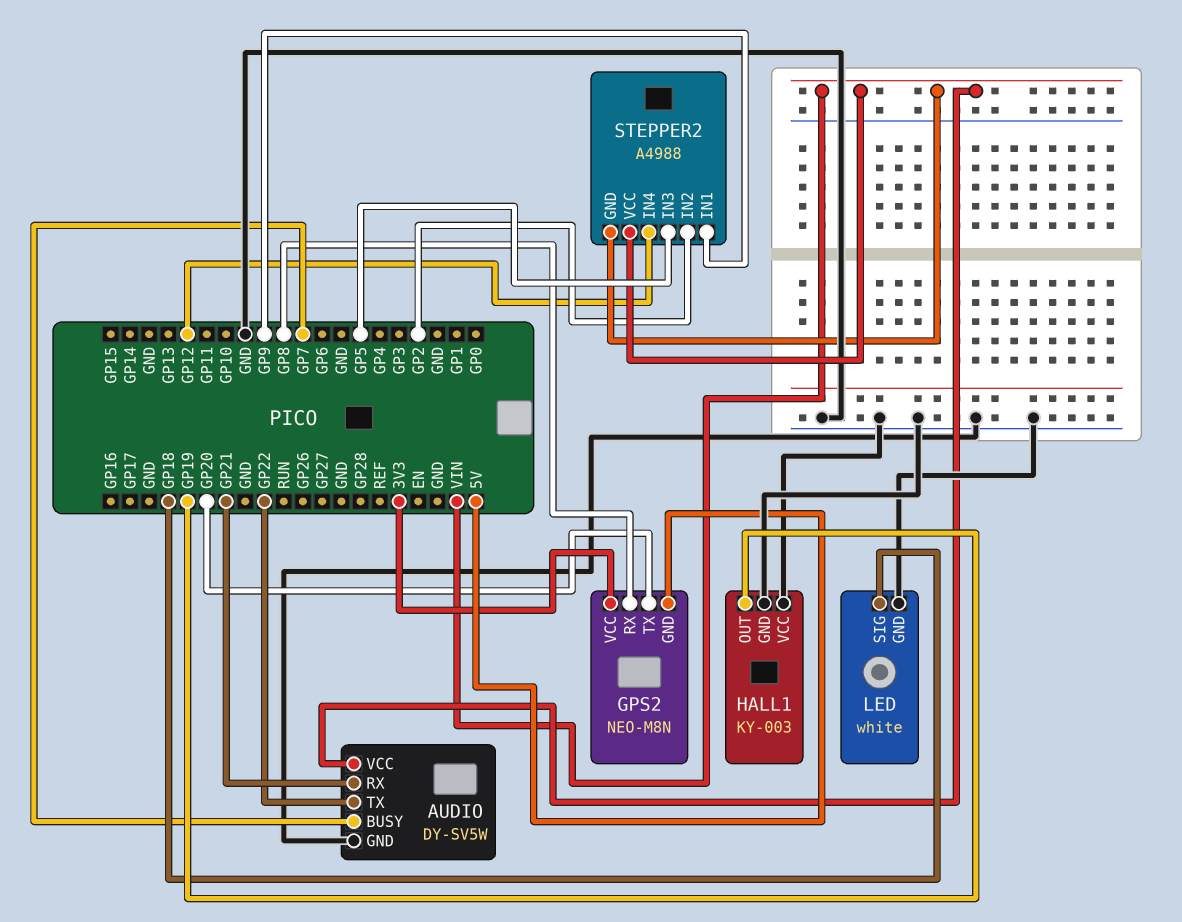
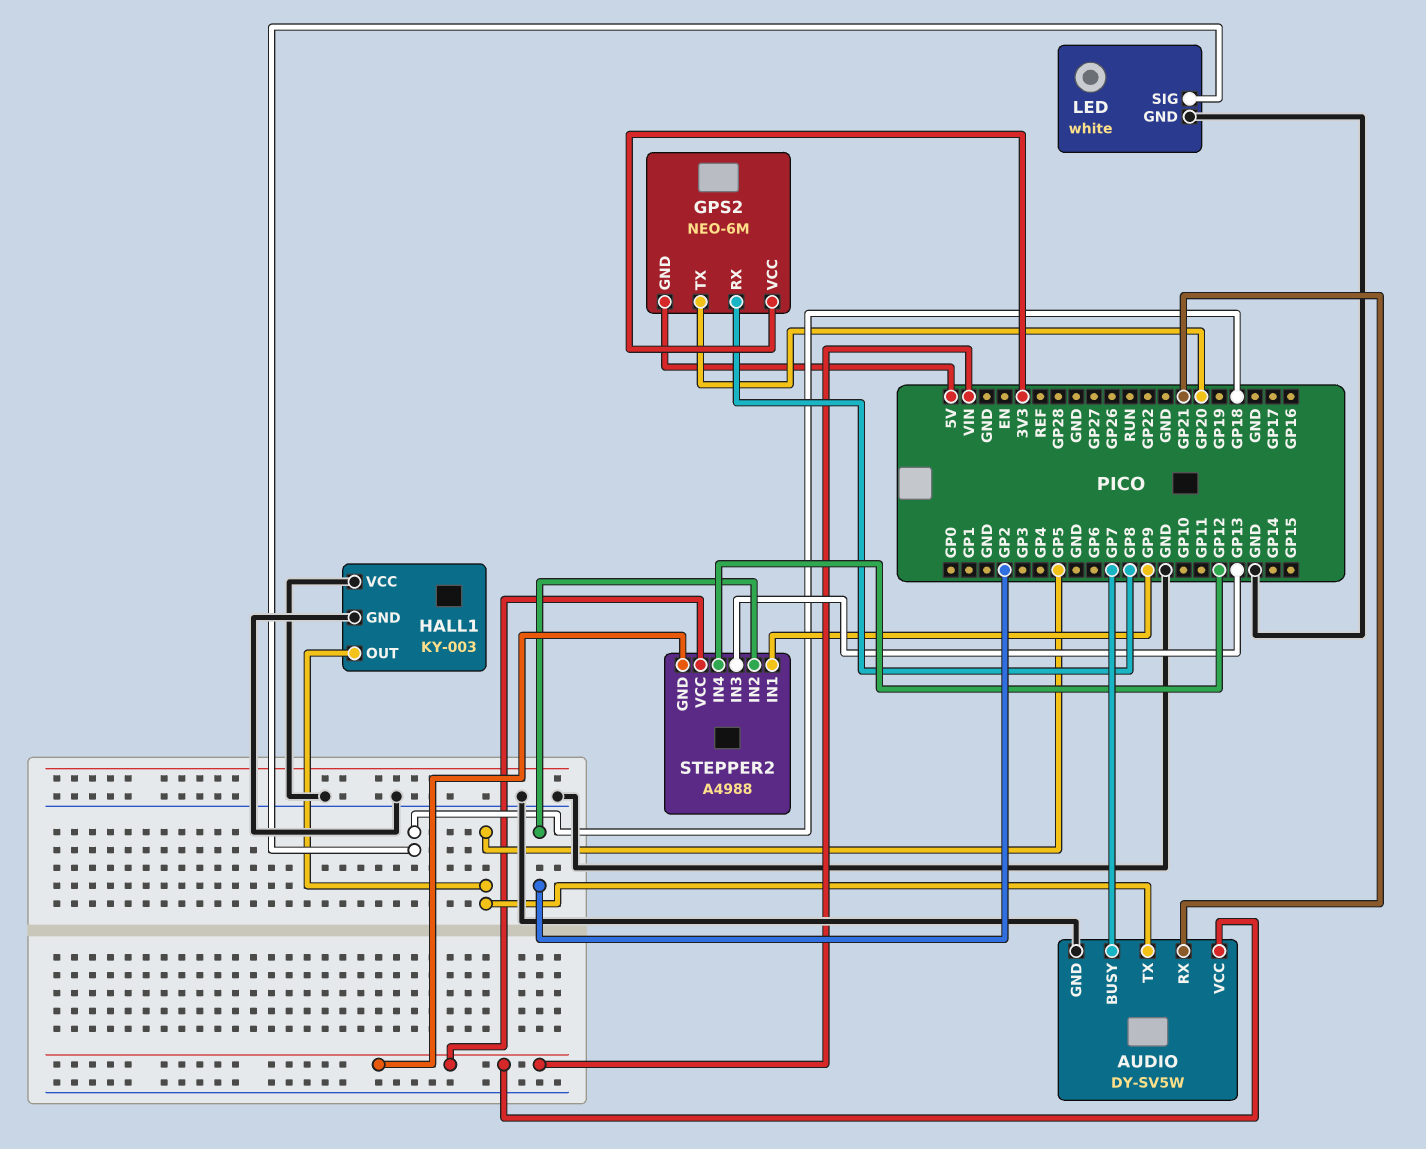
AUDIO pin TX: GP22 -> GP5
GPS2: NEO-M8N -> NEO-6M
HALL1 pin OUT: GP19 -> GP5
STEPPER2 pin IN3: GP5 -> GP13

